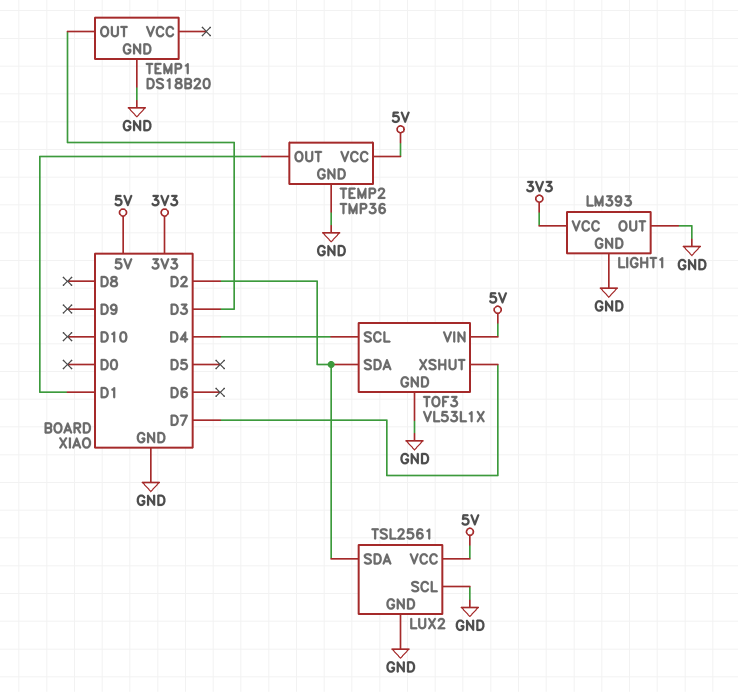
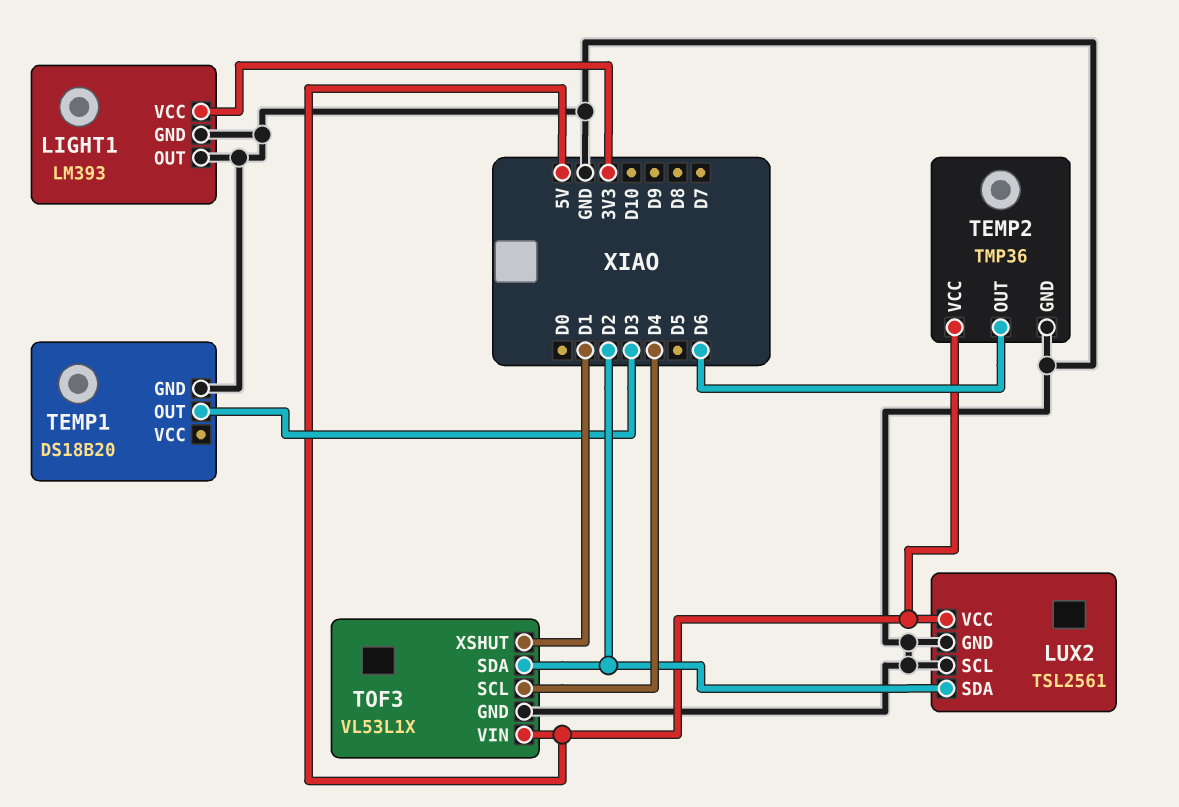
TEMP2 pin OUT: D1 -> D6
TOF3 pin XSHUT: D7 -> D1

